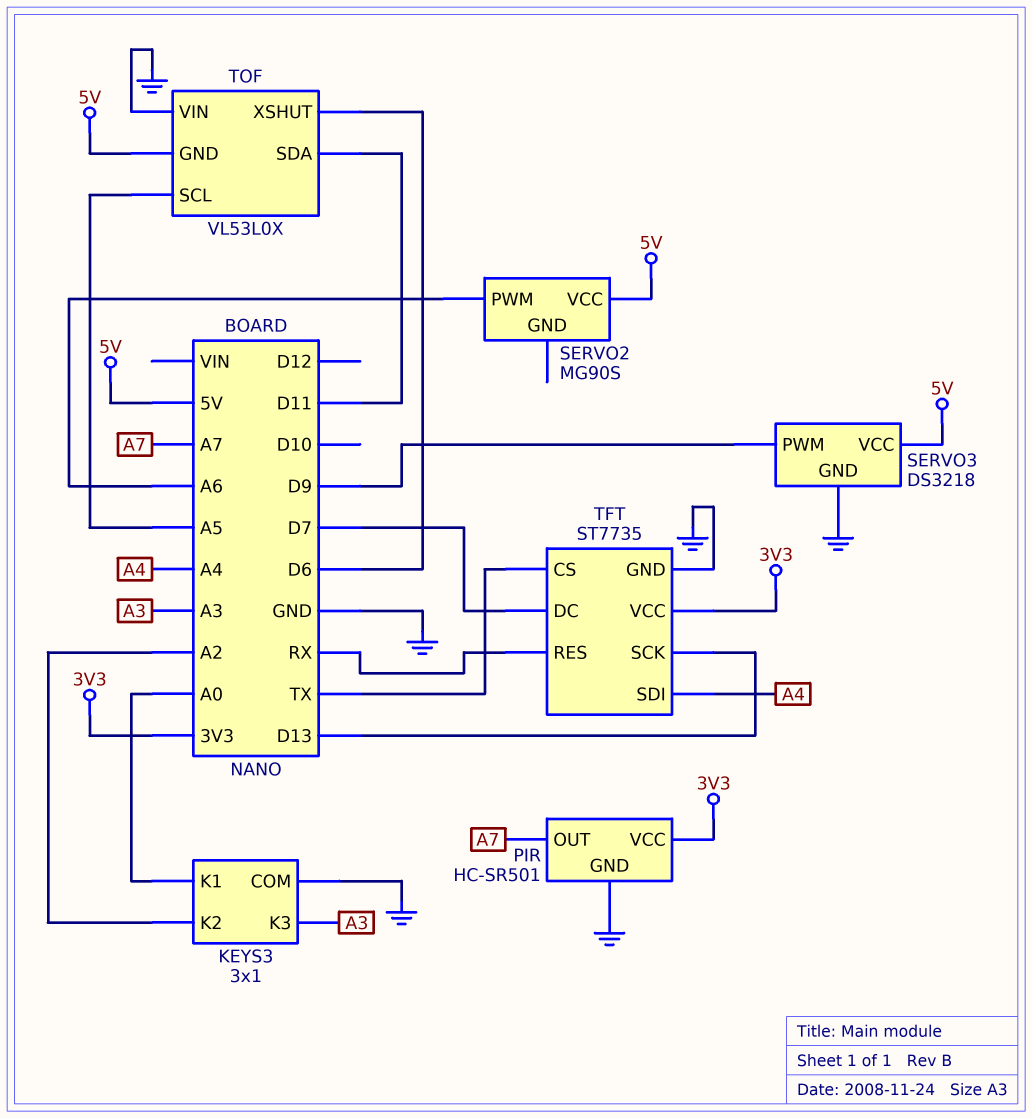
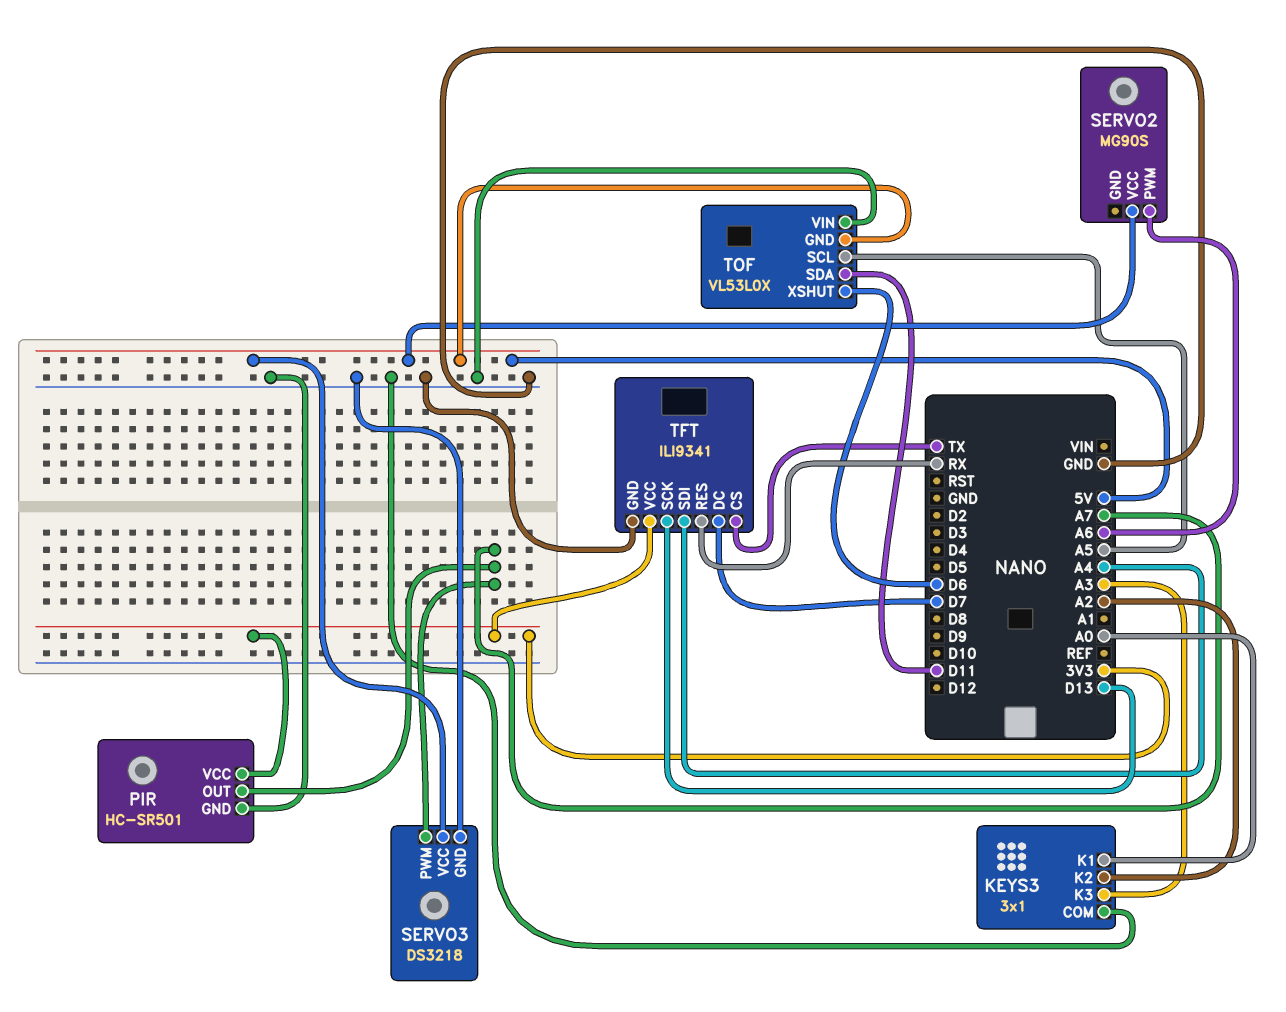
SERVO3 pin PWM: D9 -> A7
TFT: ST7735 -> ILI9341

